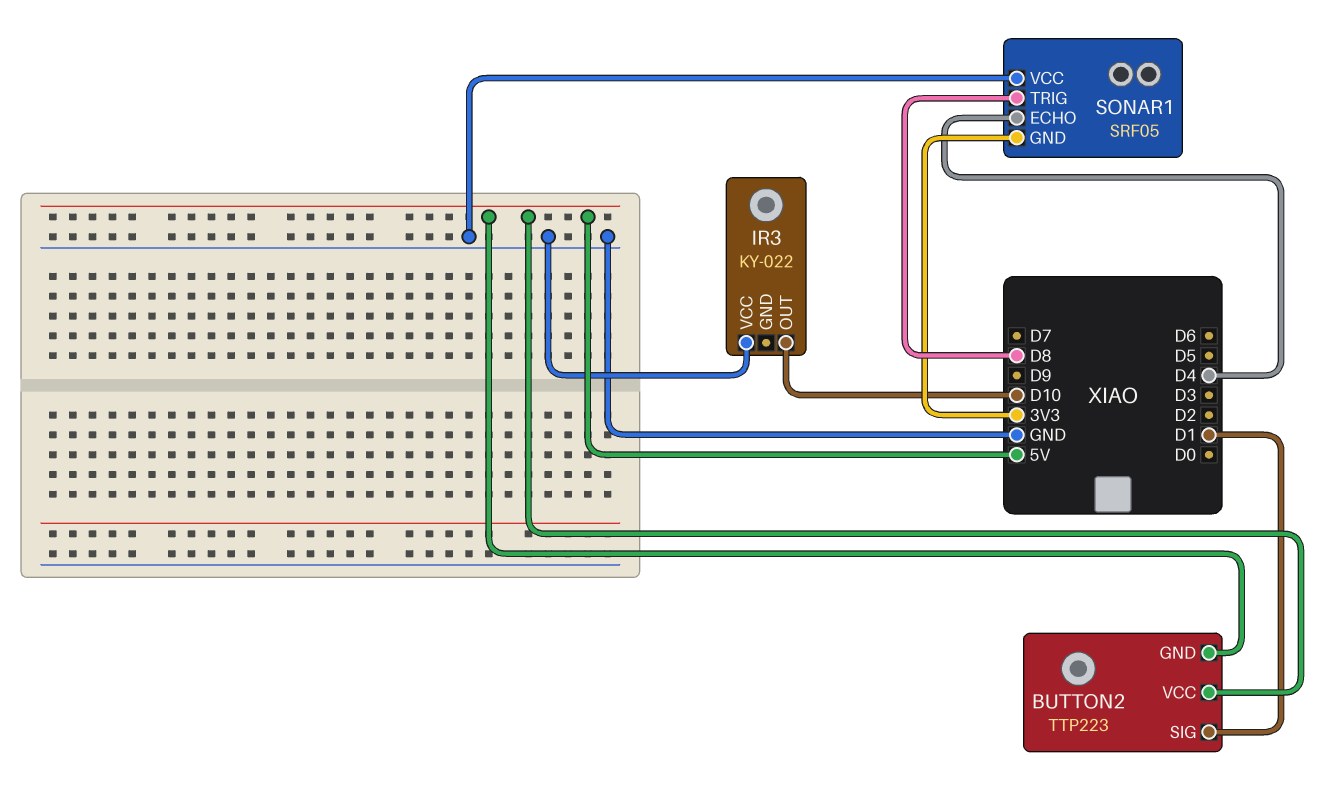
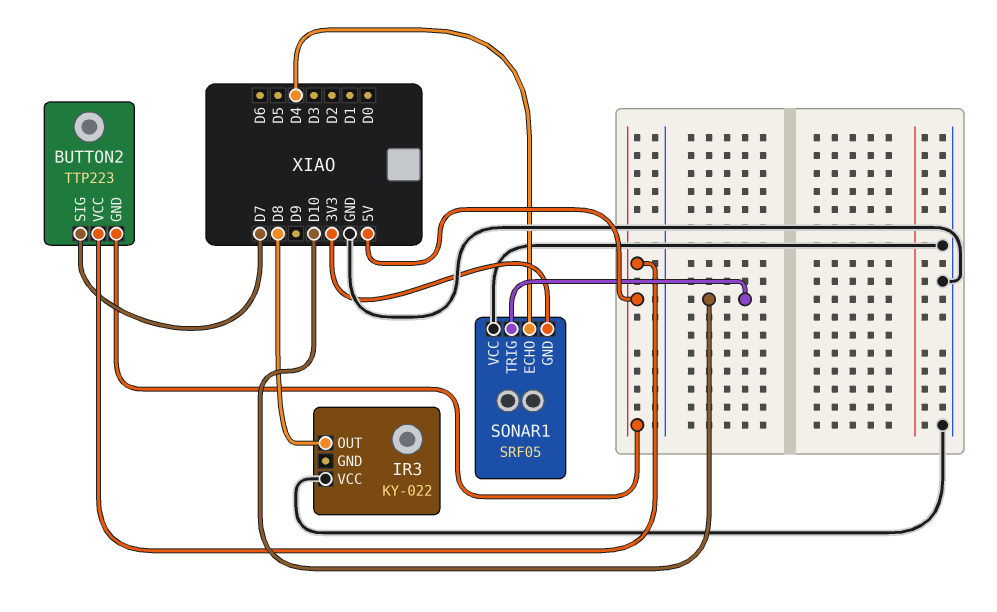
BUTTON2 pin SIG: D1 -> D7
IR3 pin OUT: D10 -> D8
SONAR1 pin TRIG: D8 -> D10

